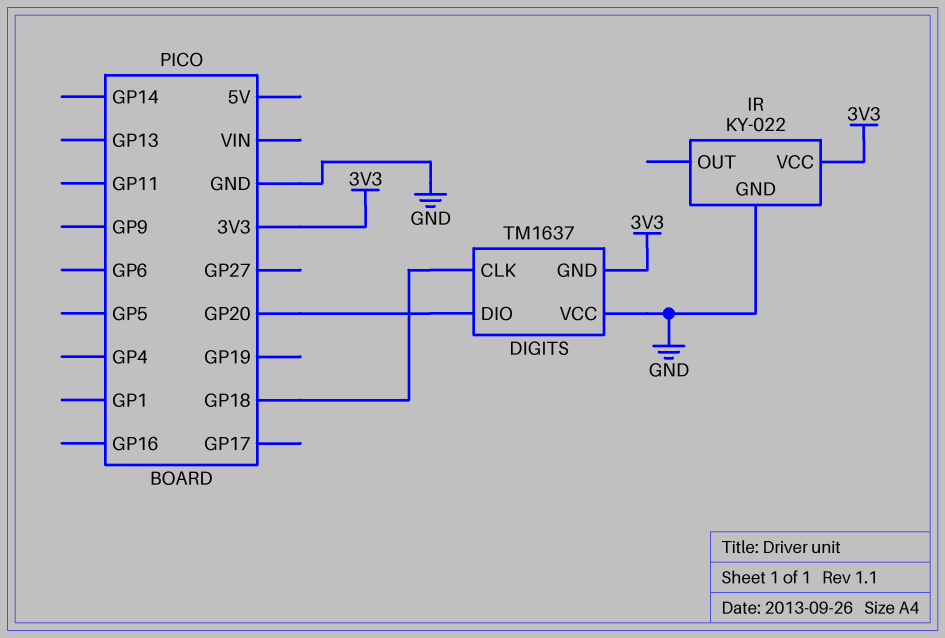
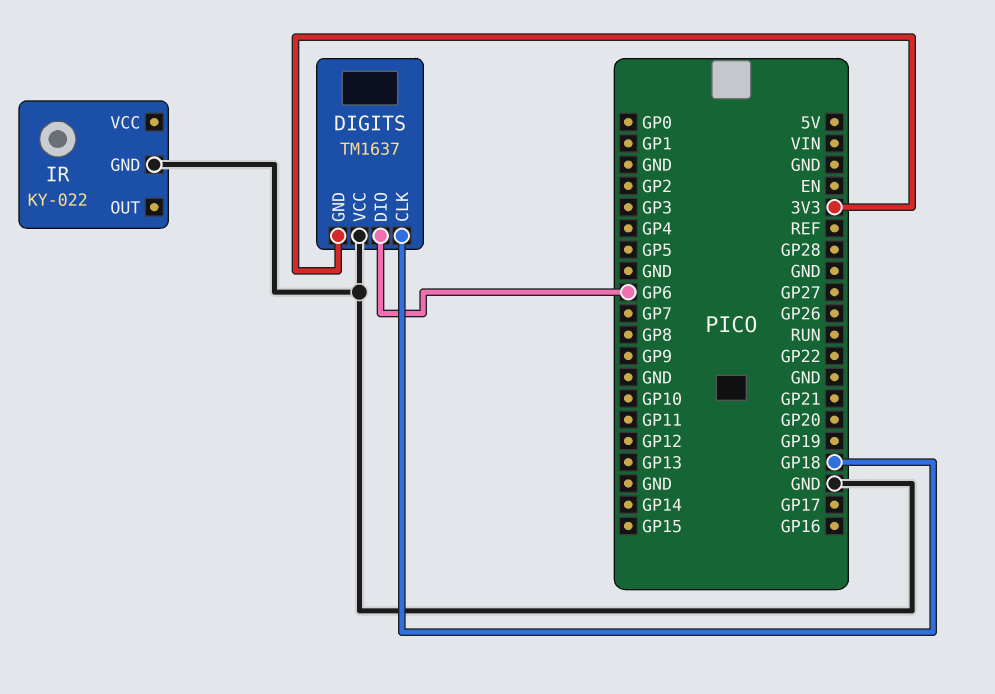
DIGITS pin DIO: GP20 -> GP6
IR pin VCC: 3V3 -> none

